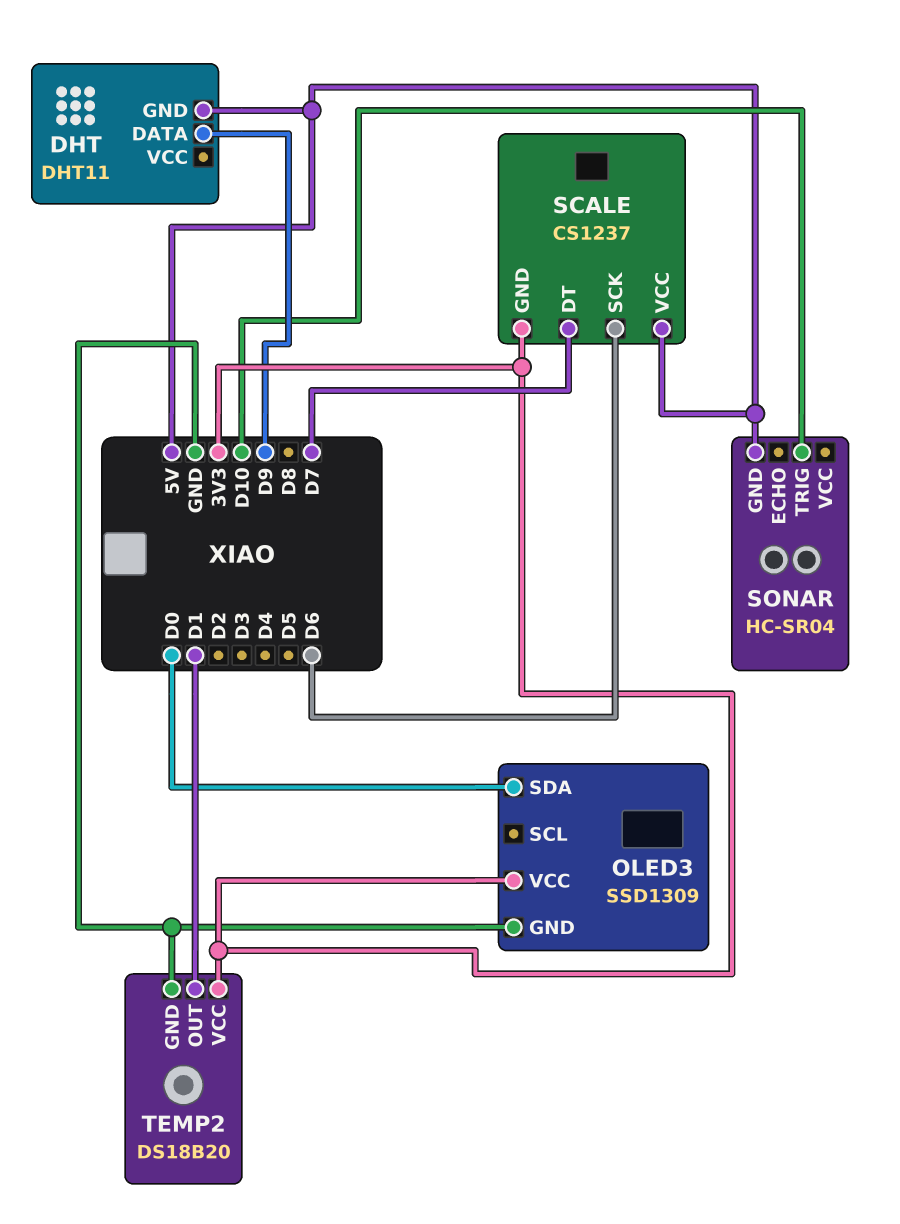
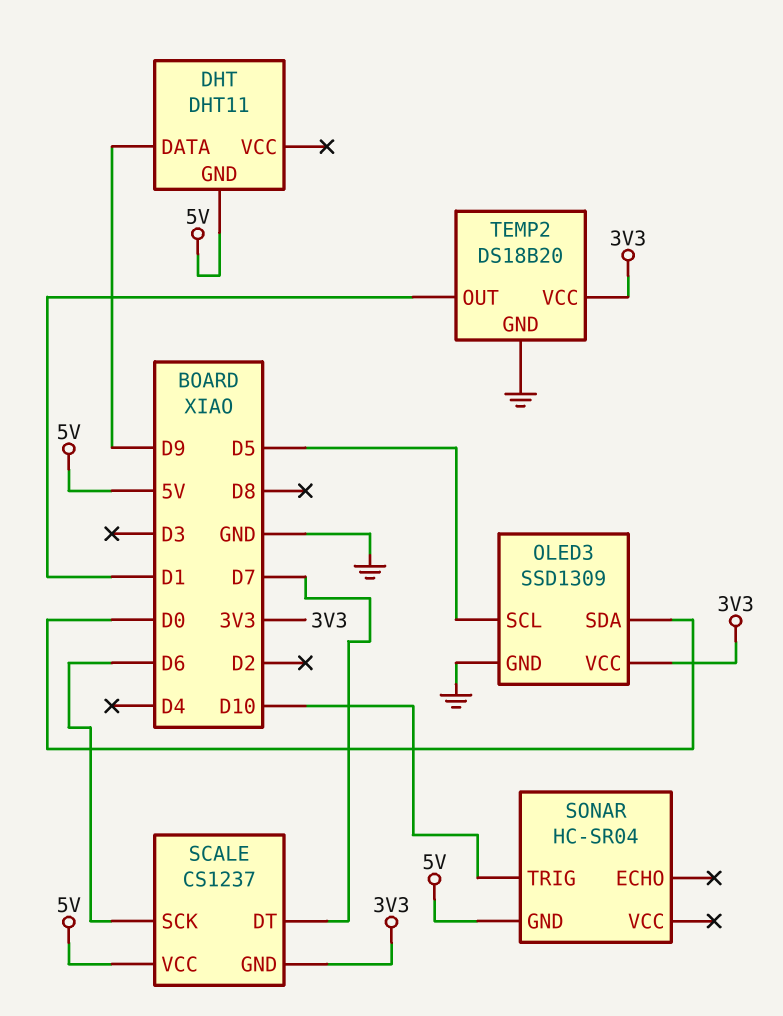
OLED3 pin SCL: none -> D5

